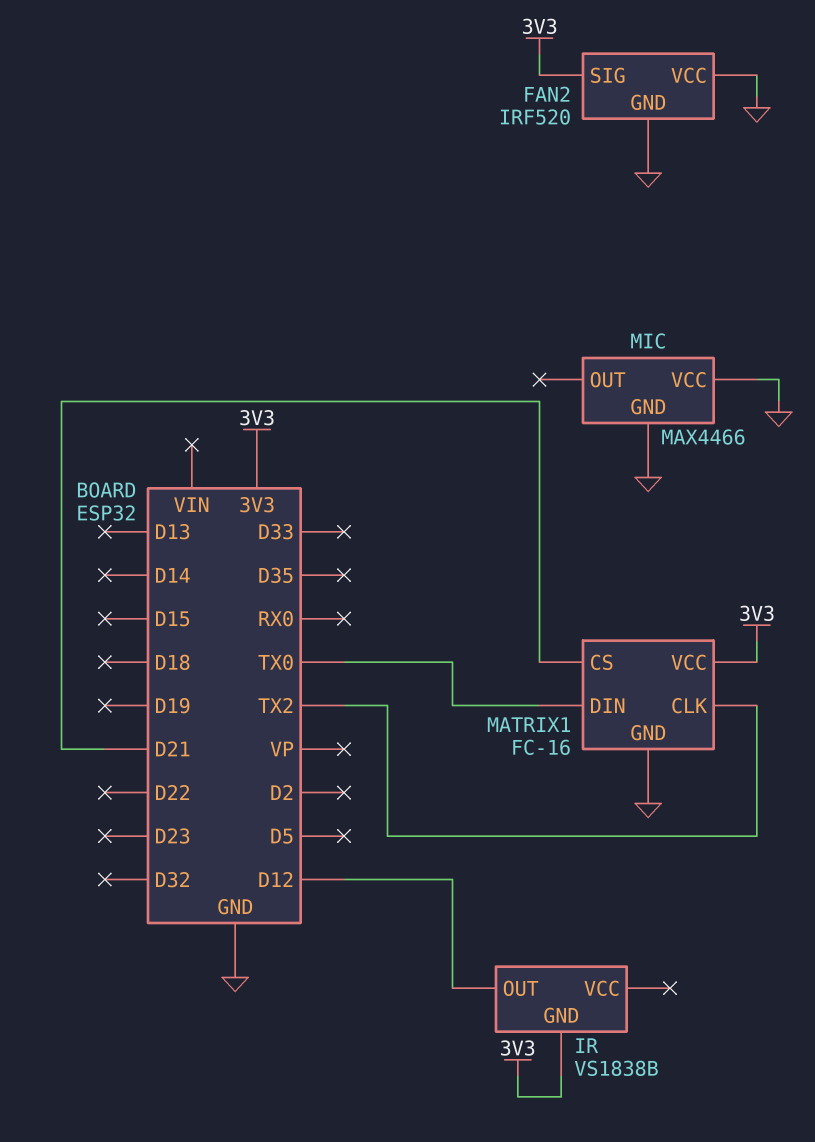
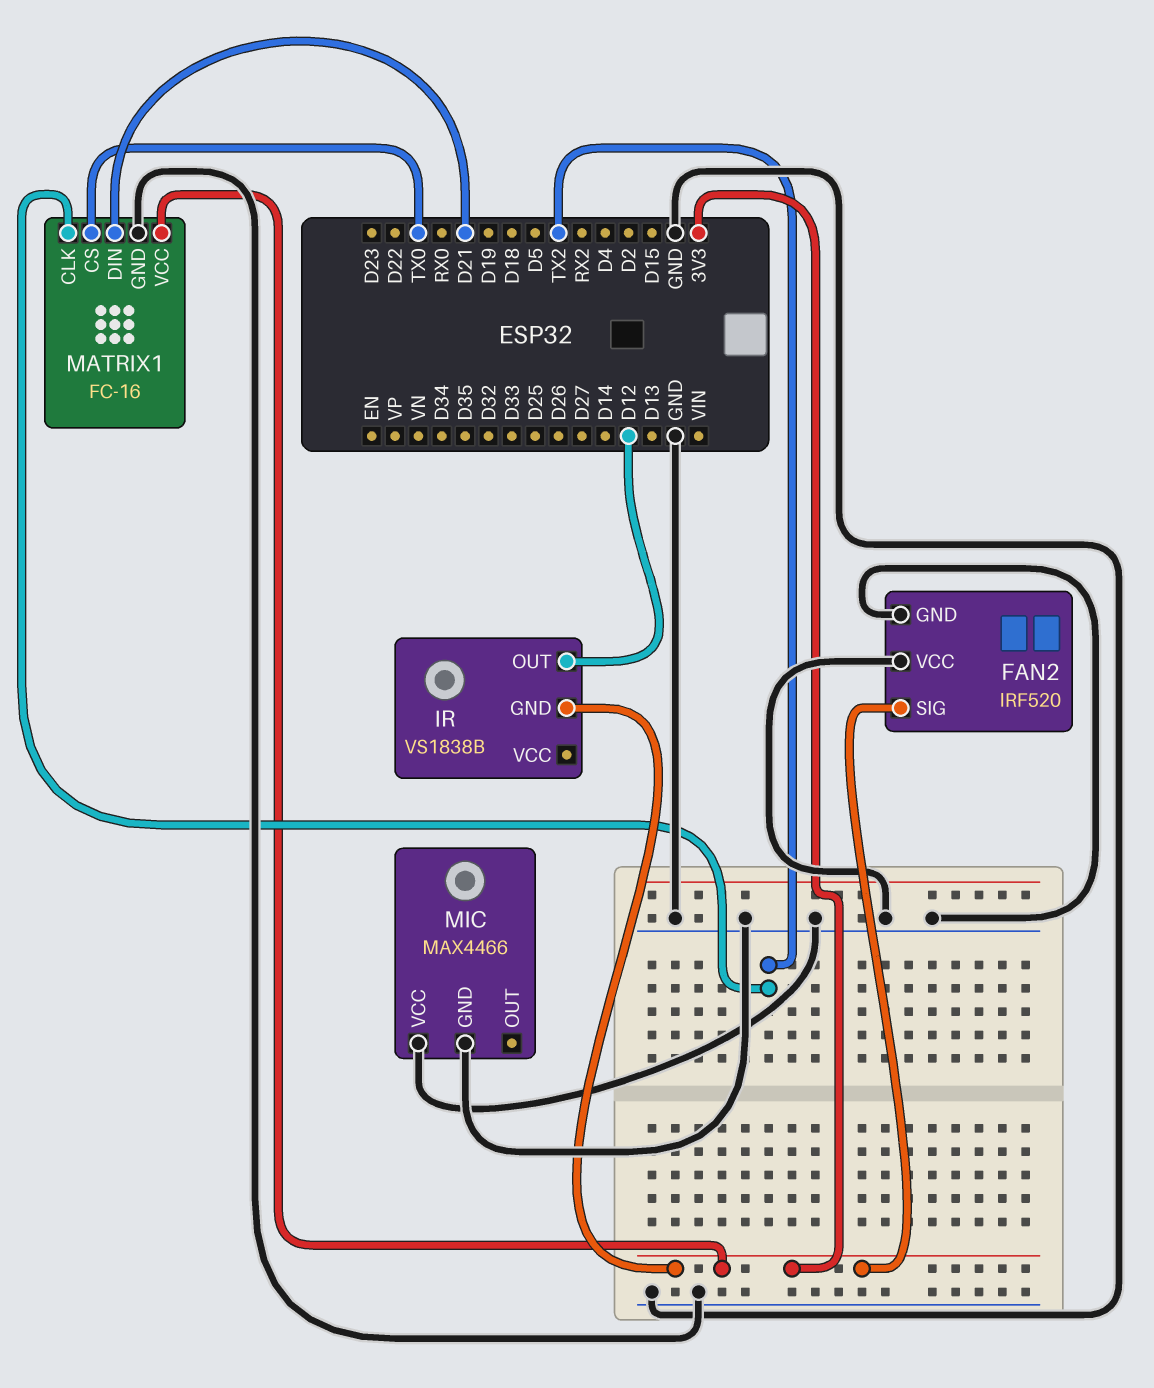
MATRIX1 pin CS: D21 -> TX0
MATRIX1 pin DIN: TX0 -> D21

